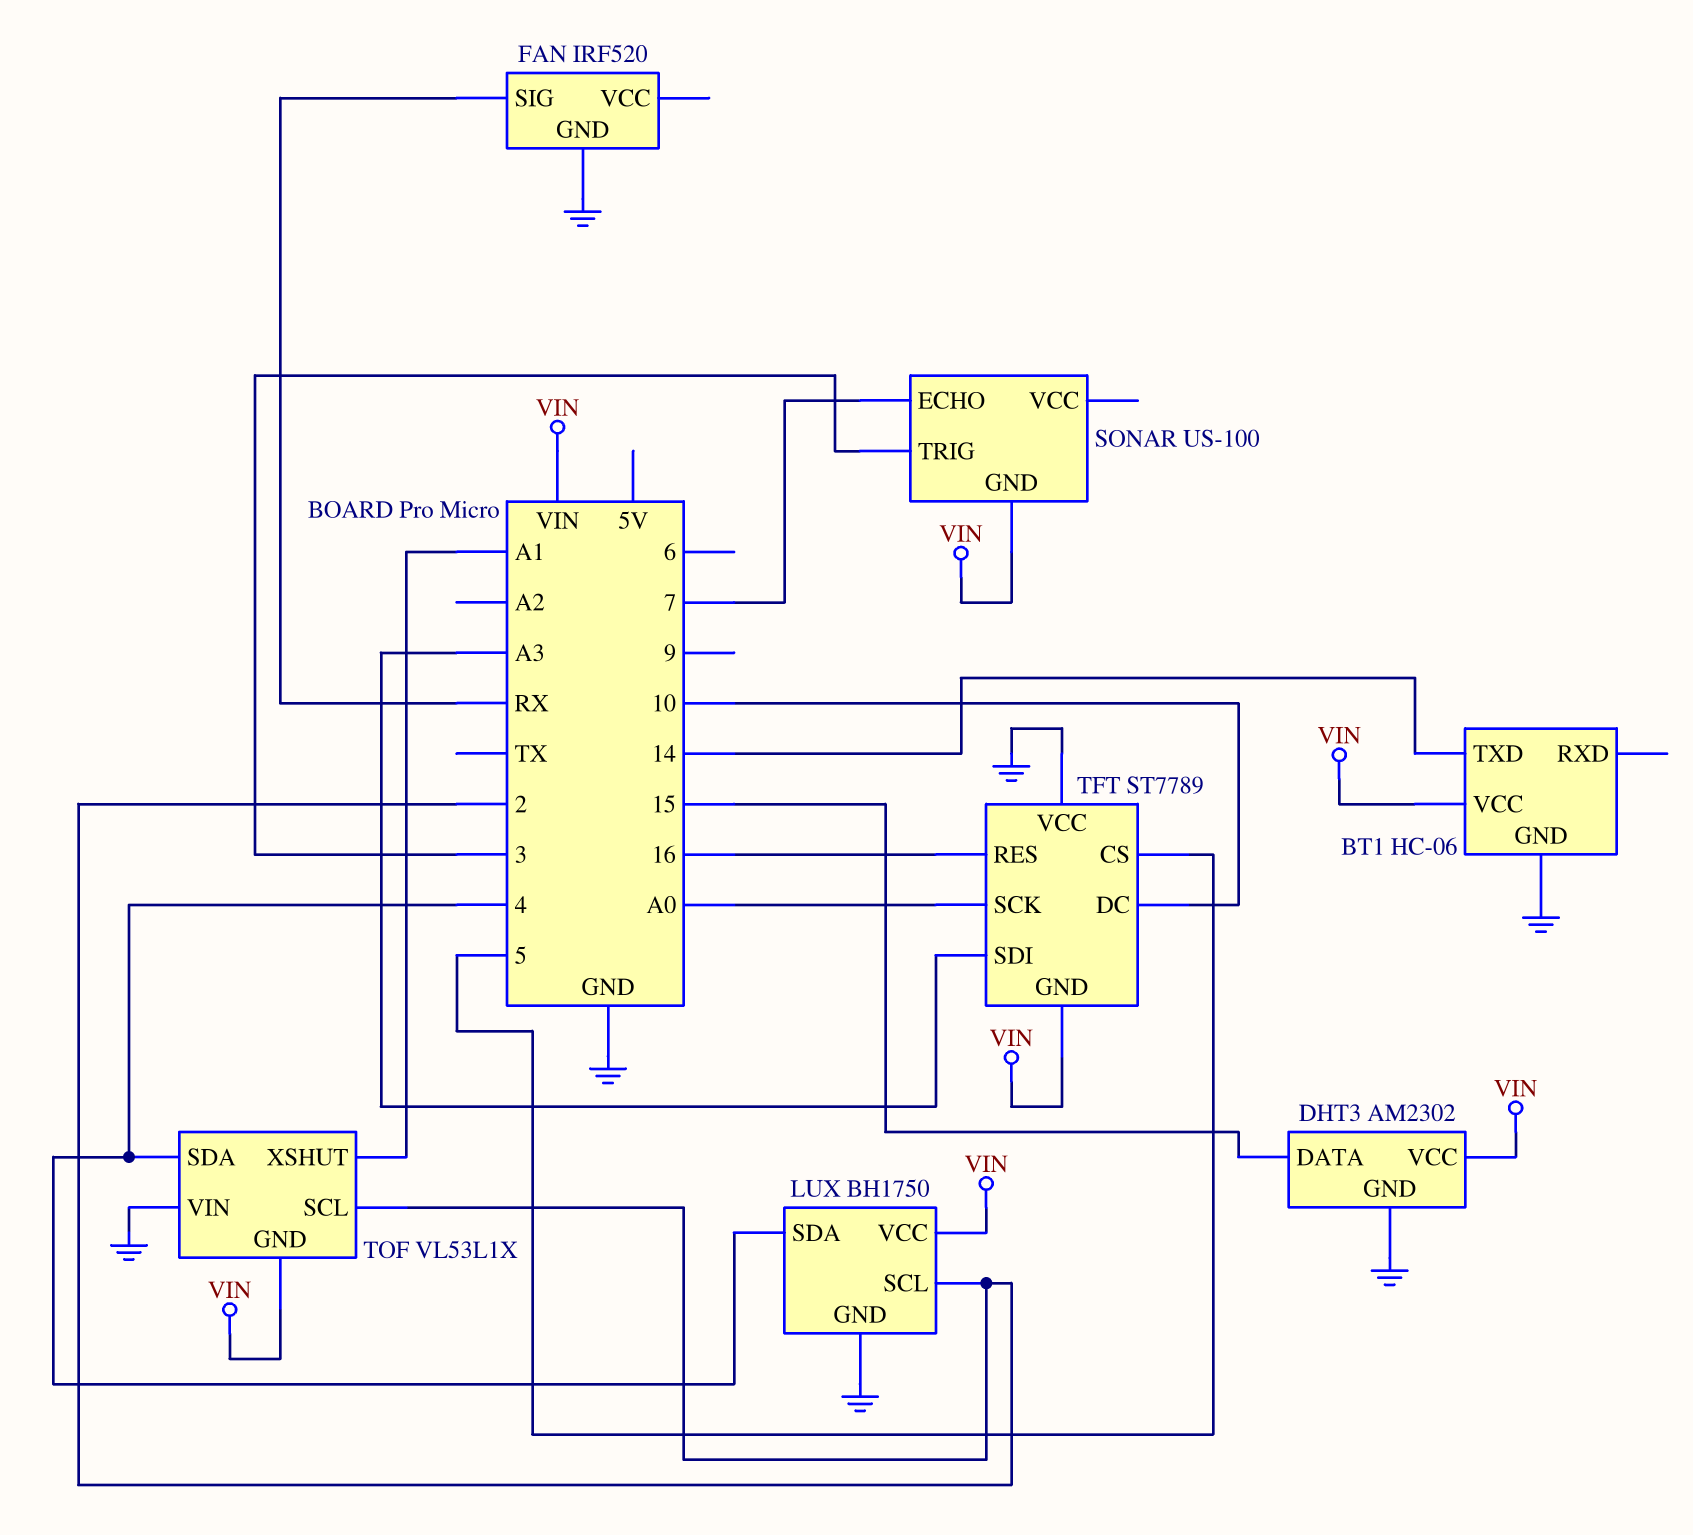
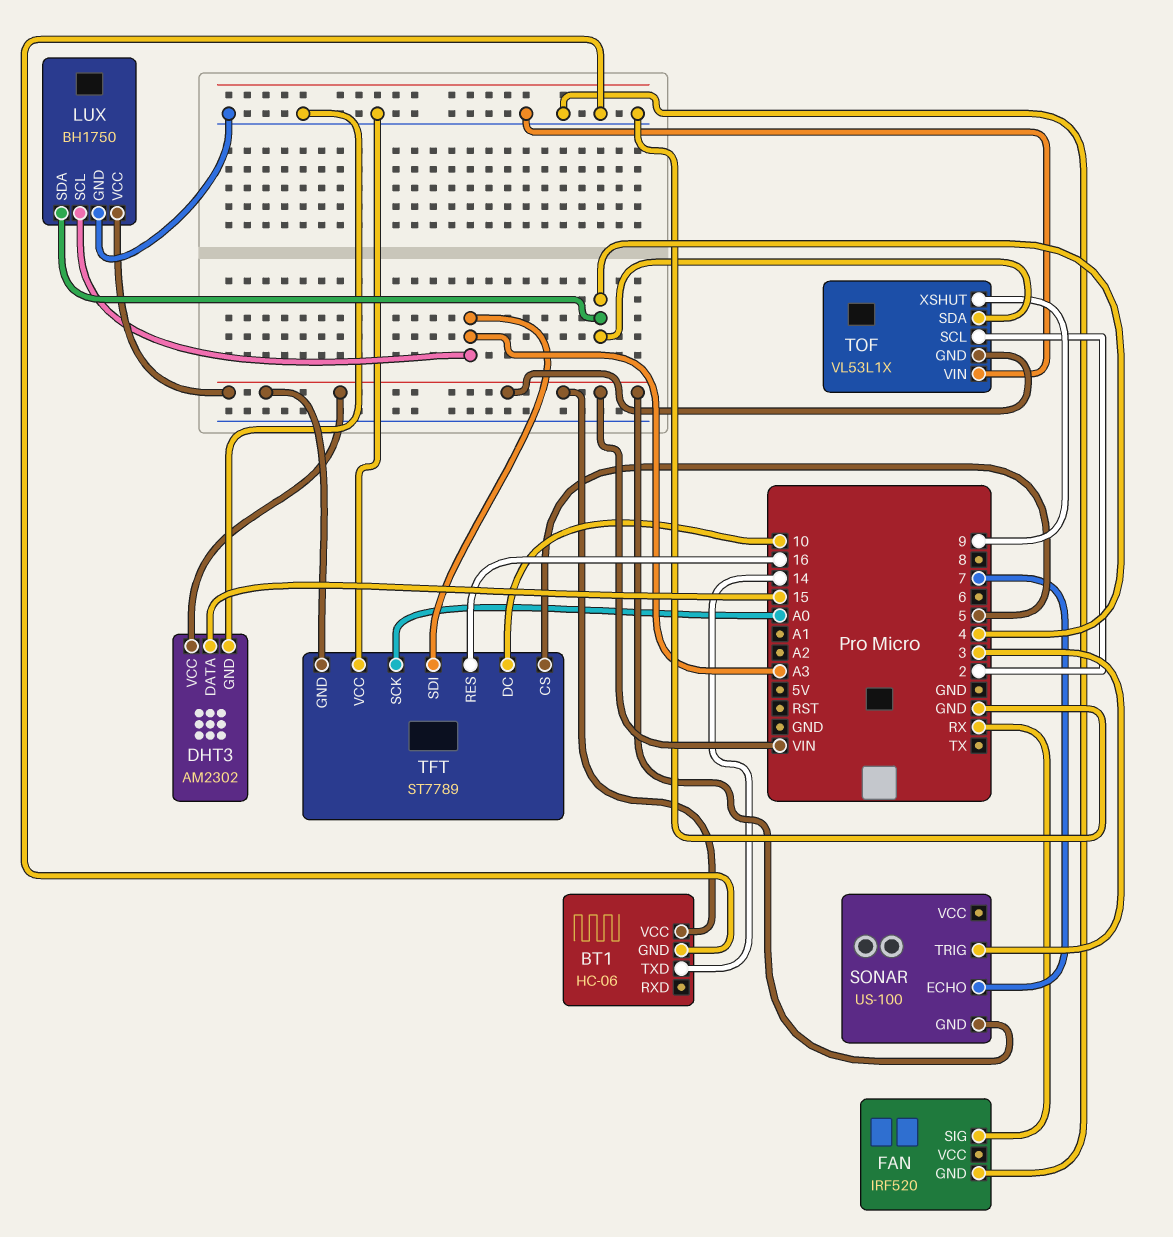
LUX pin SCL: 2 -> A3
TOF pin XSHUT: A1 -> 9

